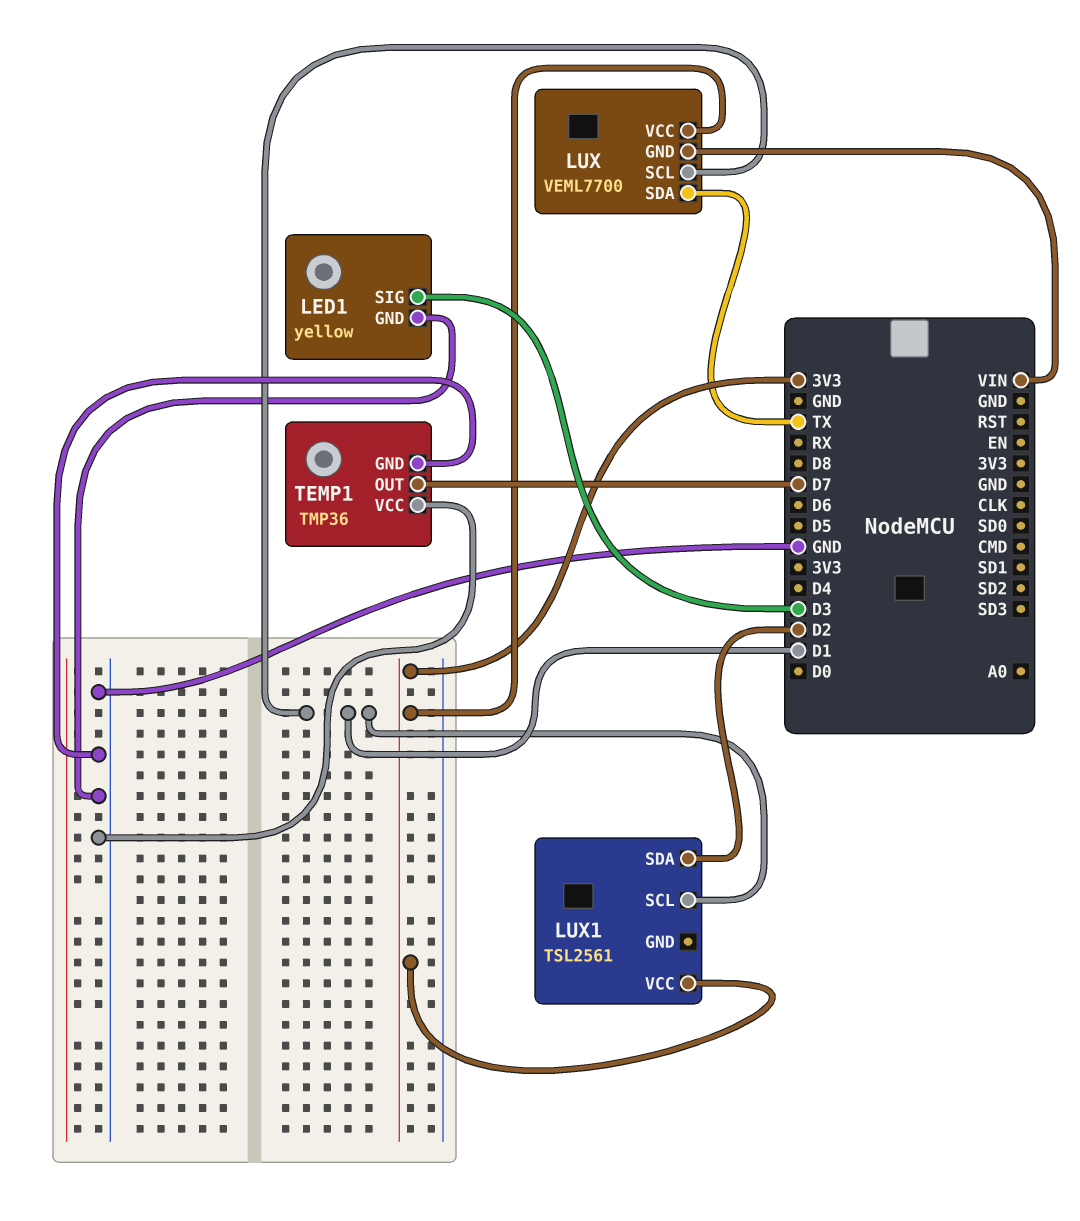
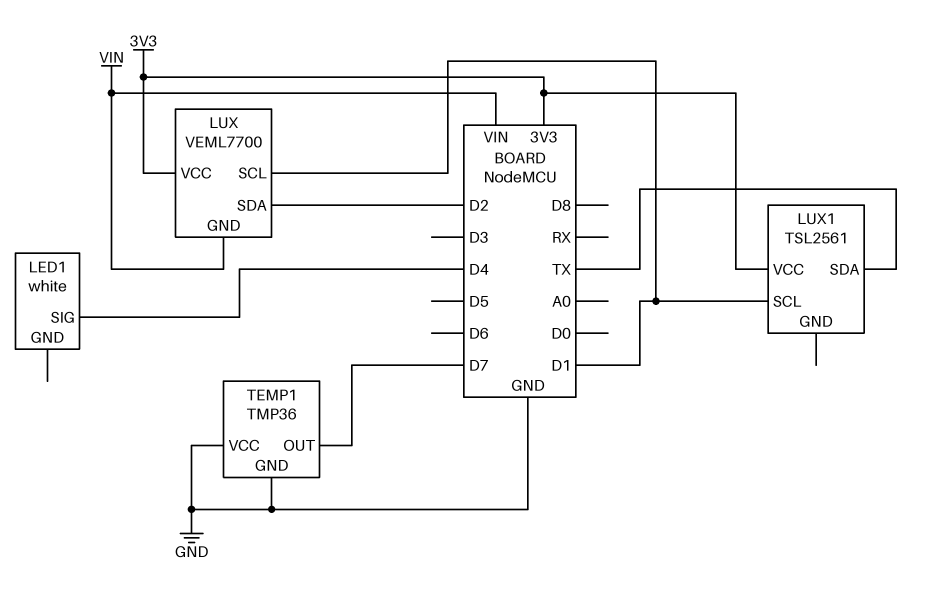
LED1: yellow -> white
LED1 pin GND: GND -> none
LED1 pin SIG: D3 -> D4
LUX pin SDA: TX -> D2
LUX1 pin SDA: D2 -> TX

